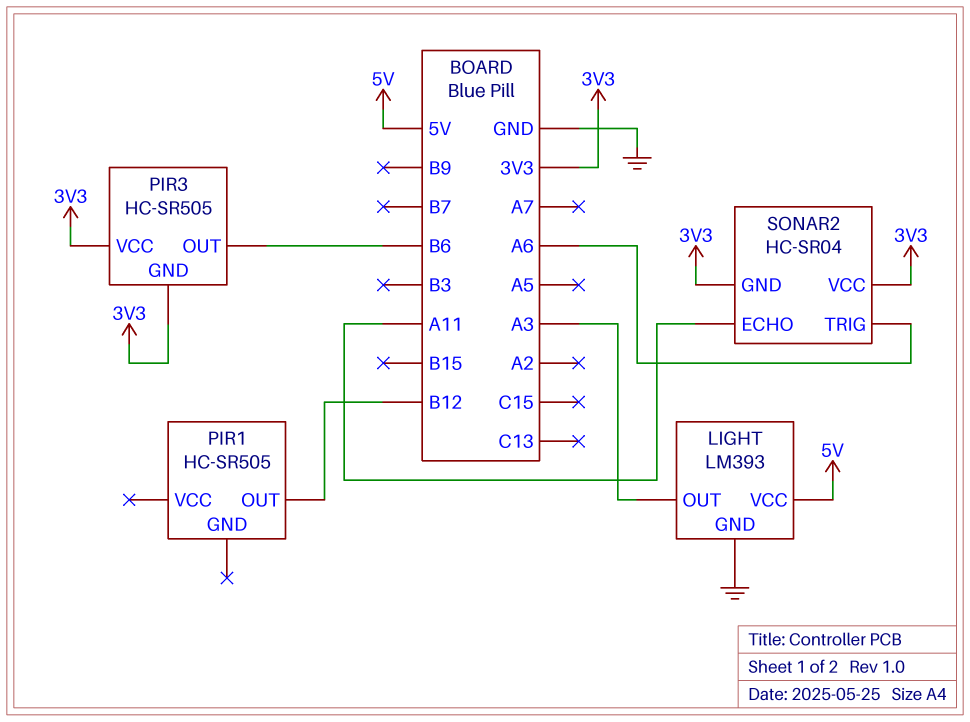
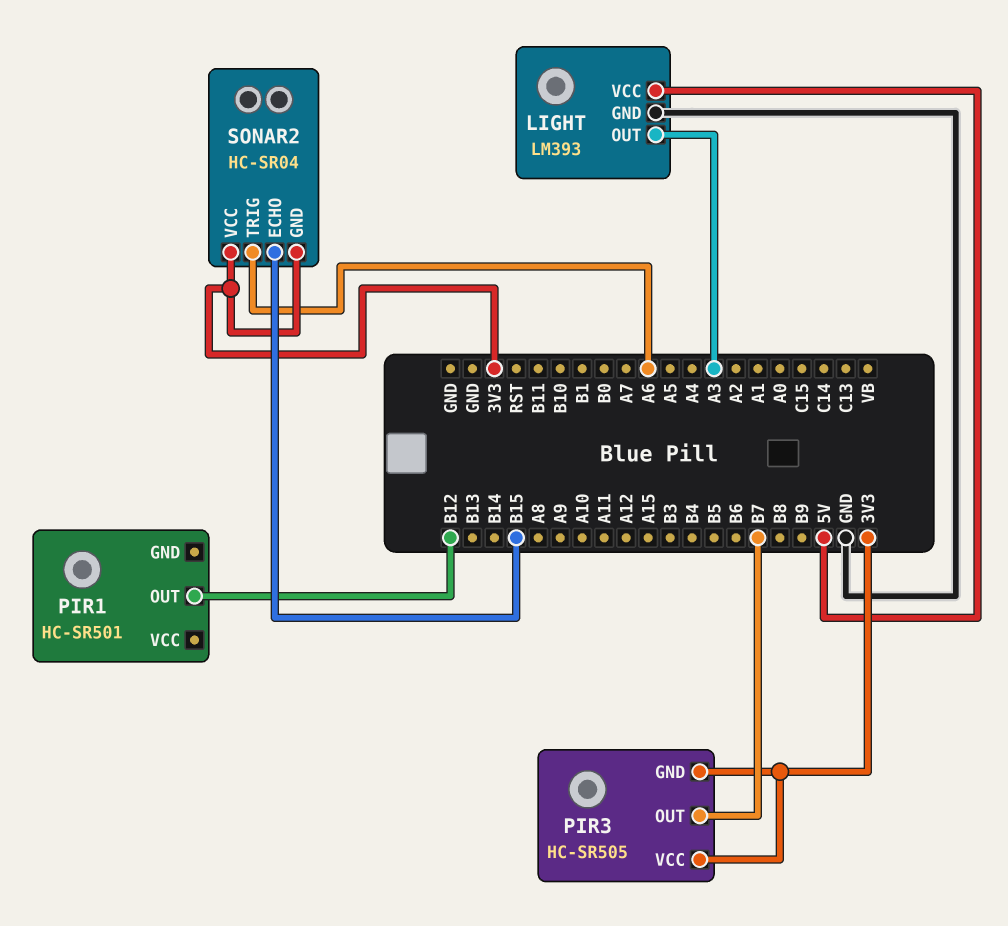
PIR1: HC-SR505 -> HC-SR501
PIR3 pin OUT: B6 -> B7
SONAR2 pin ECHO: A11 -> B15

